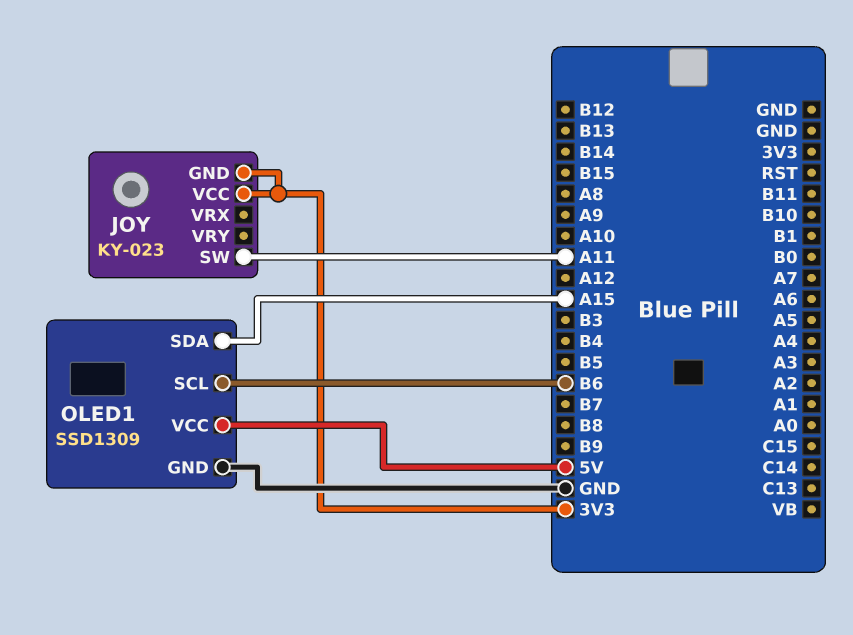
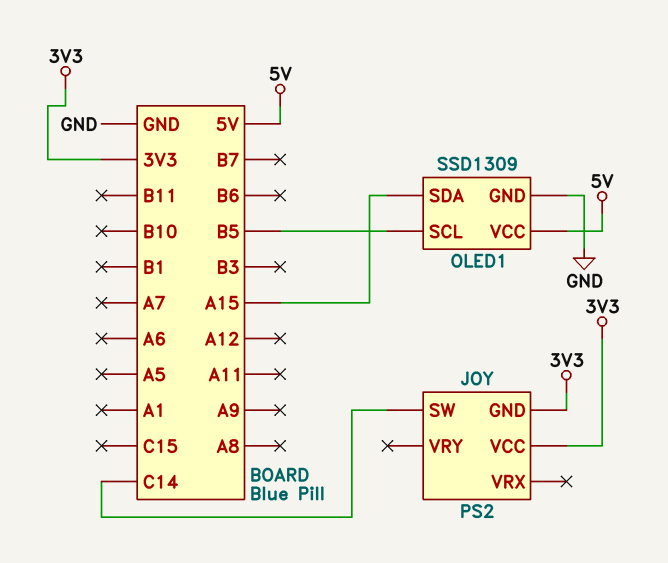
JOY: KY-023 -> PS2
JOY pin SW: A11 -> C14
OLED1 pin SCL: B6 -> B5

